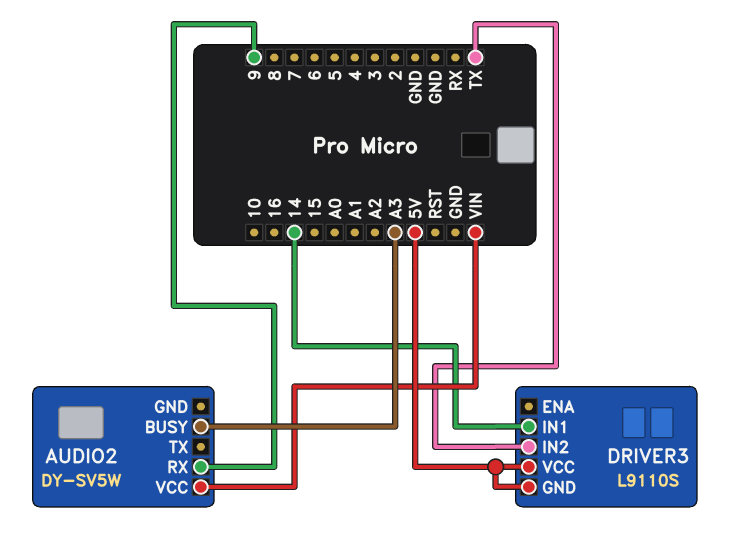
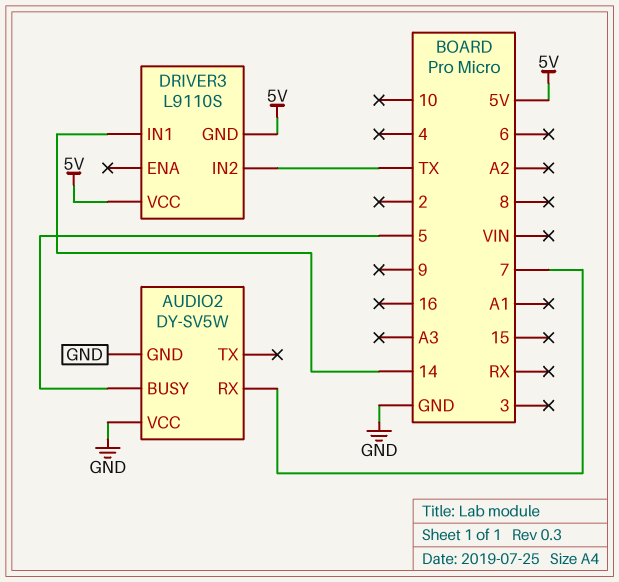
AUDIO2 pin BUSY: A3 -> 5
AUDIO2 pin GND: none -> GND
AUDIO2 pin RX: 9 -> 7
AUDIO2 pin VCC: VIN -> GND

